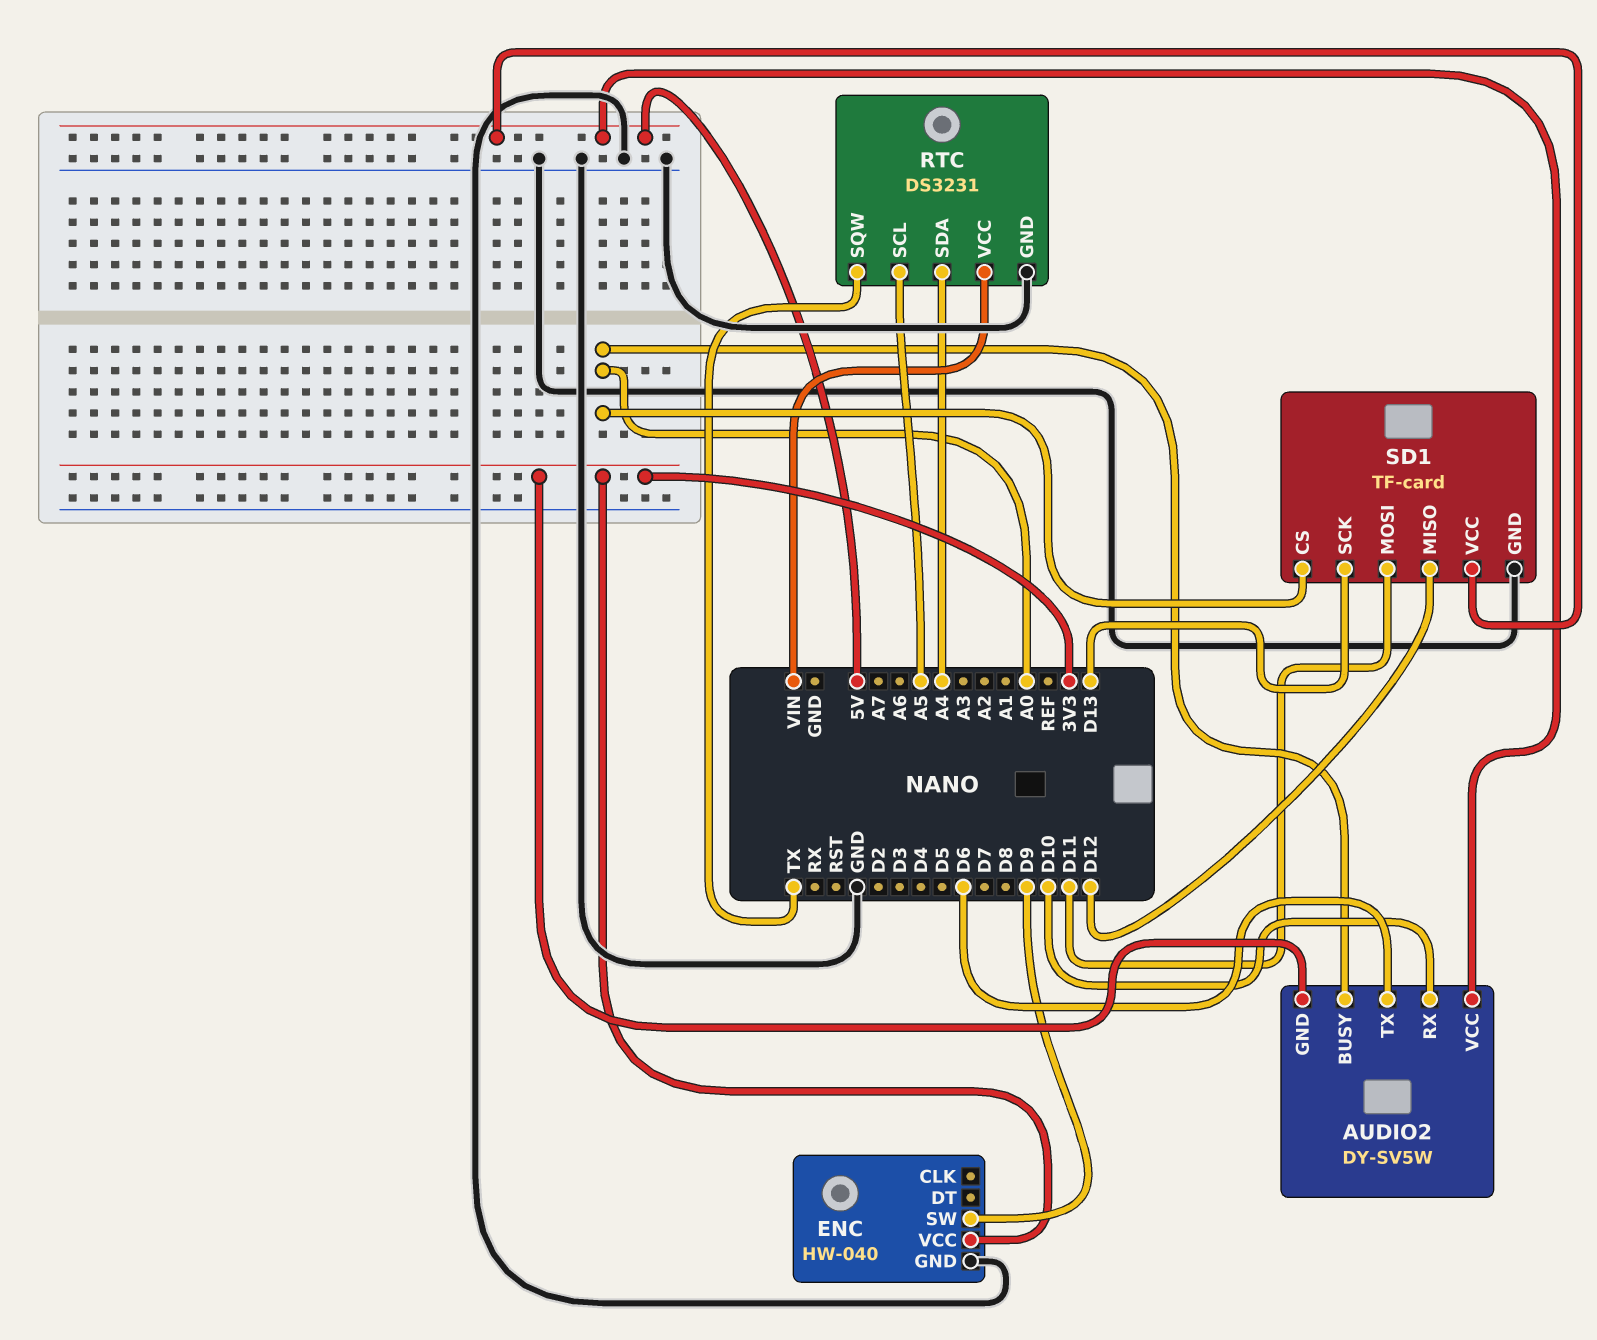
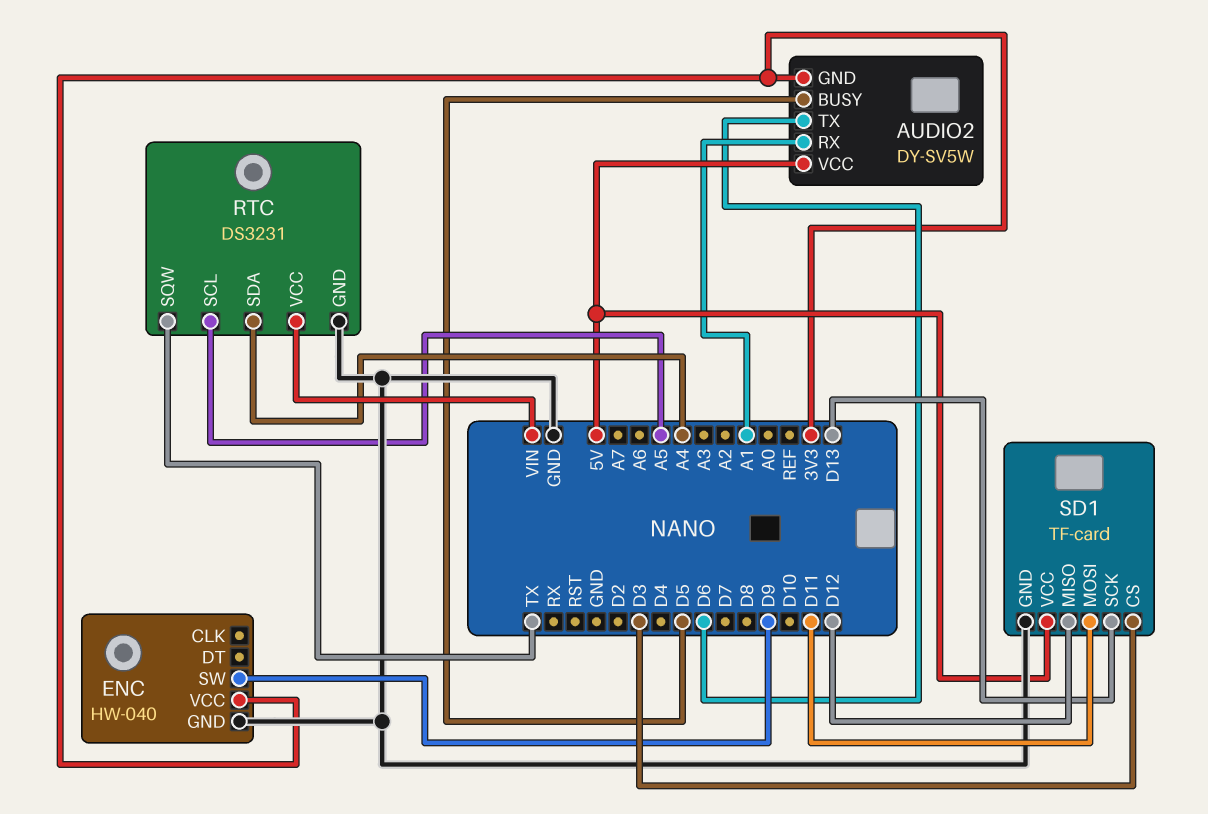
AUDIO2 pin BUSY: A0 -> D5
AUDIO2 pin RX: D10 -> A1
SD1 pin CS: A0 -> D3

